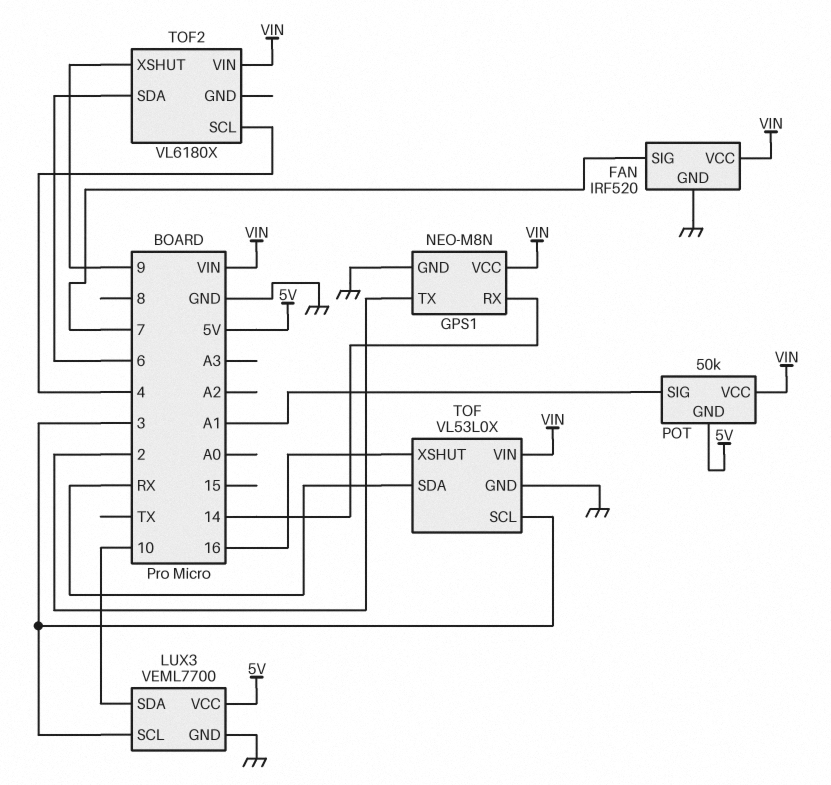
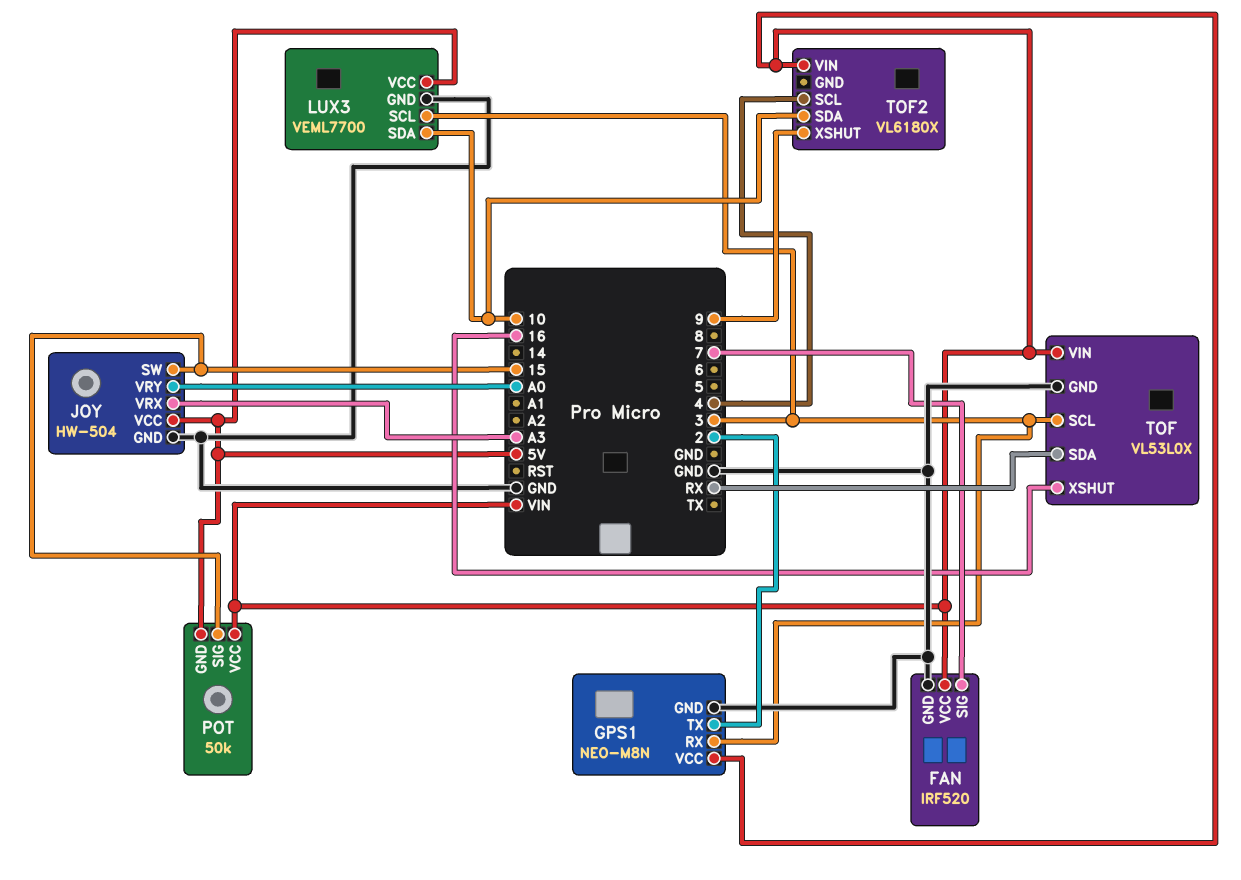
GPS1 pin RX: 14 -> 3
JOY: none -> HW-504
JOY pin GND: none -> GND
JOY pin SW: none -> 15
JOY pin VCC: none -> 5V
JOY pin VRX: none -> A3
JOY pin VRY: none -> A0
POT pin SIG: A1 -> 15
TOF2 pin SDA: 6 -> 10

